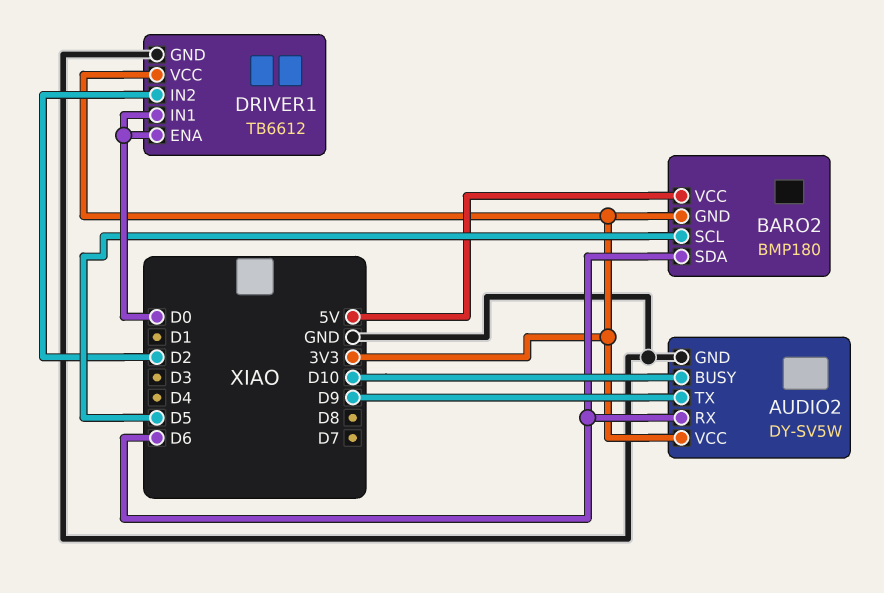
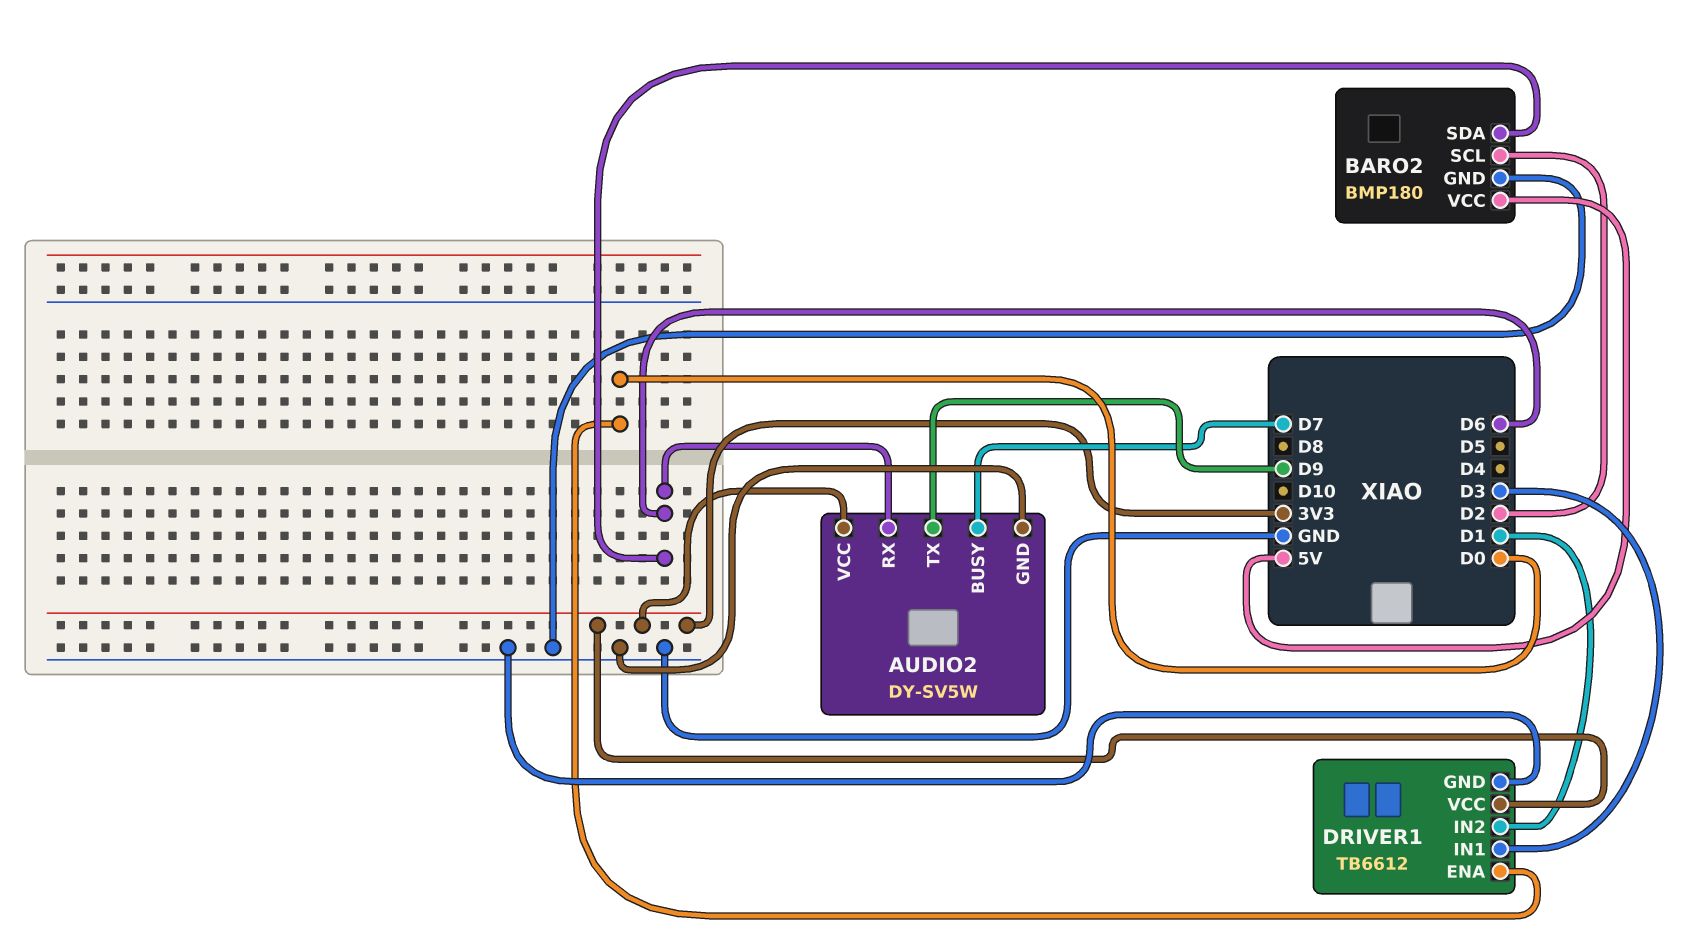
AUDIO2 pin BUSY: D10 -> D7
BARO2 pin GND: 3V3 -> GND
BARO2 pin SCL: D5 -> D2
DRIVER1 pin IN1: D0 -> D3
DRIVER1 pin IN2: D2 -> D1

